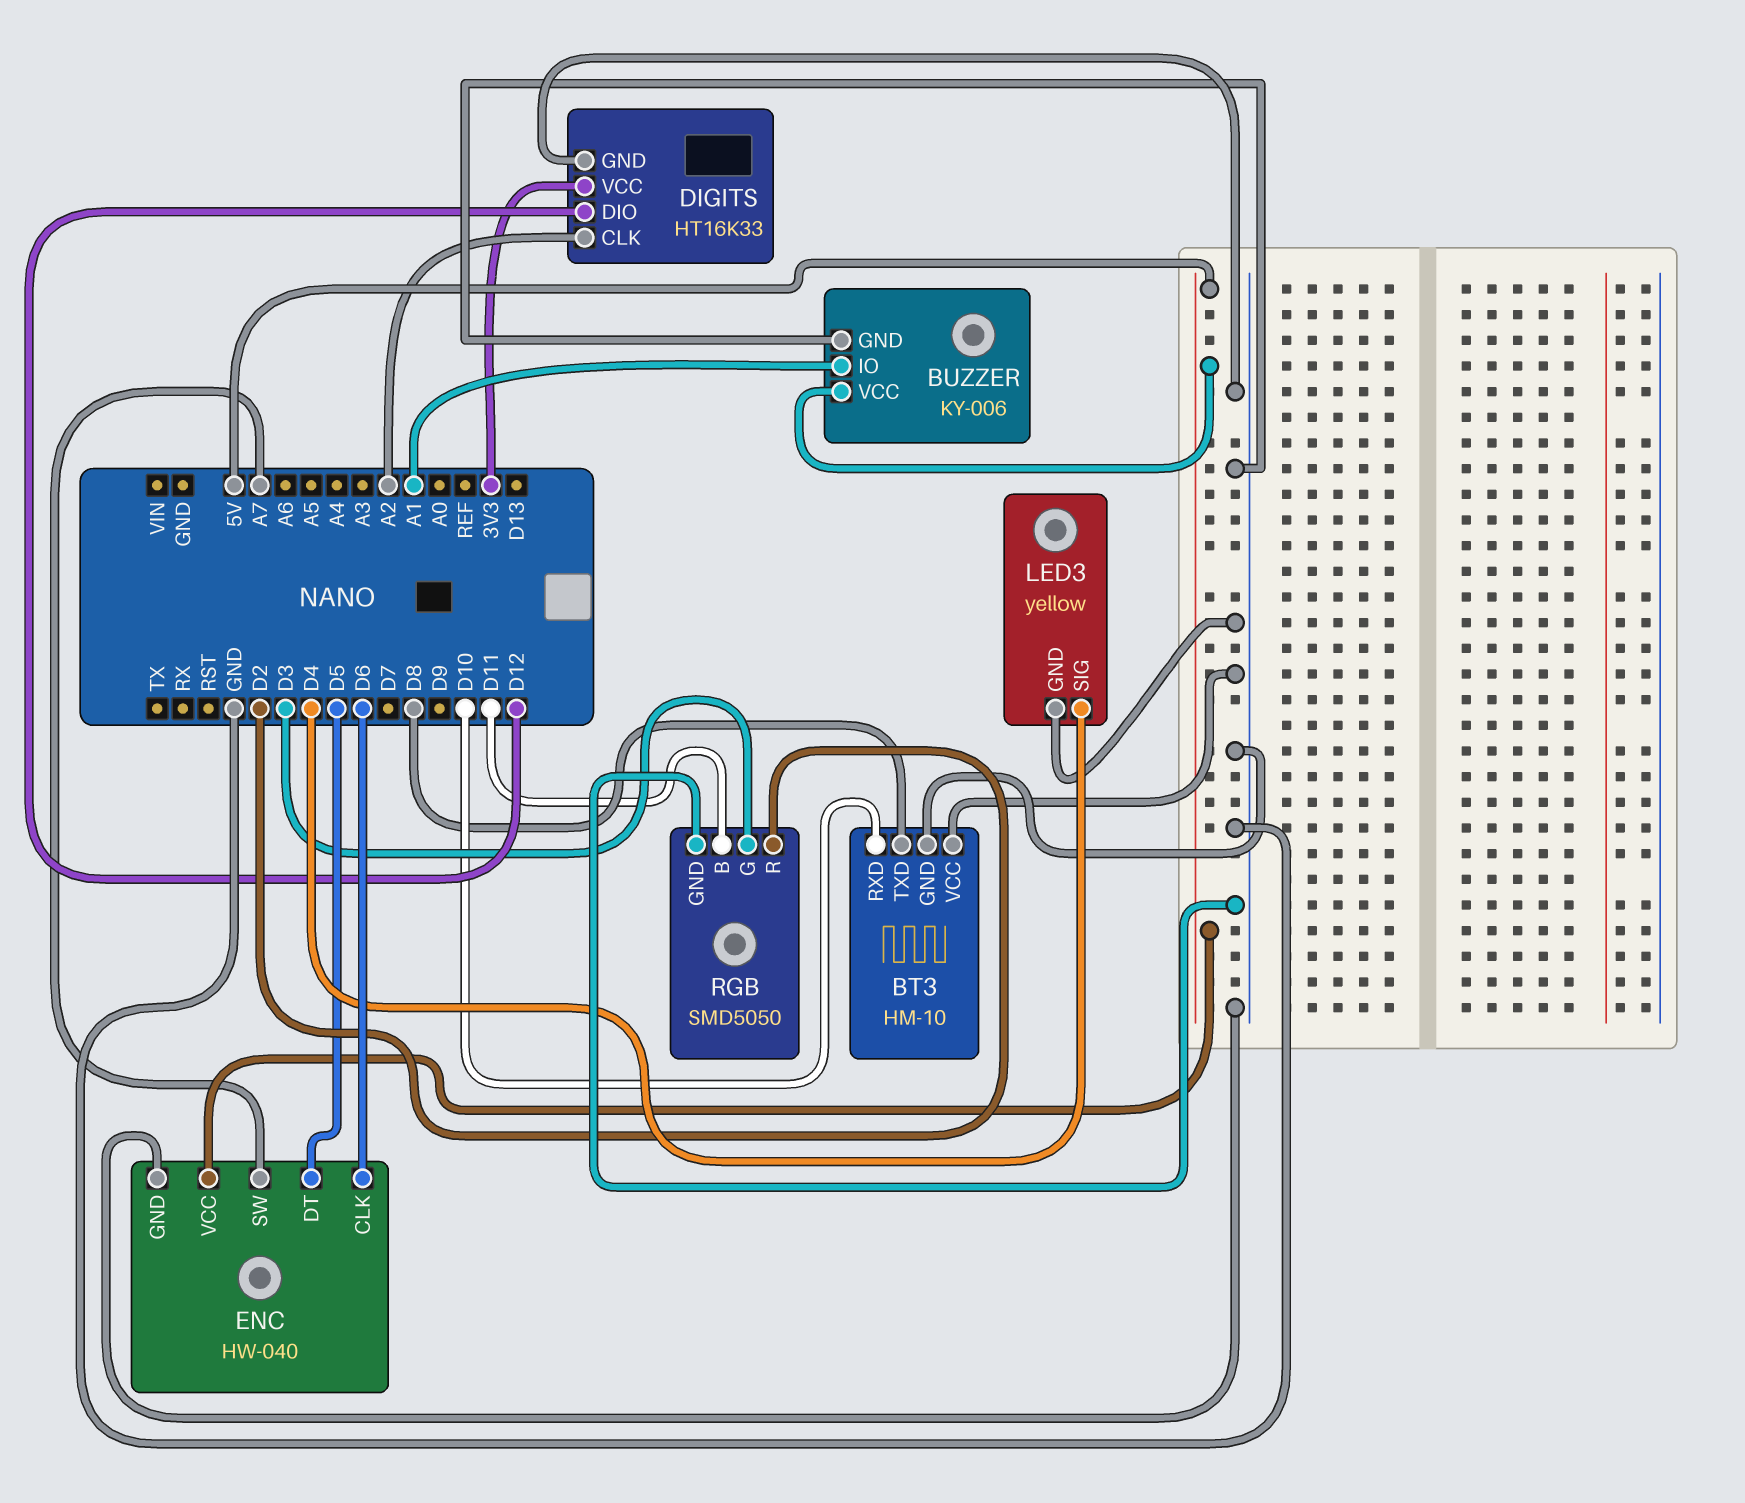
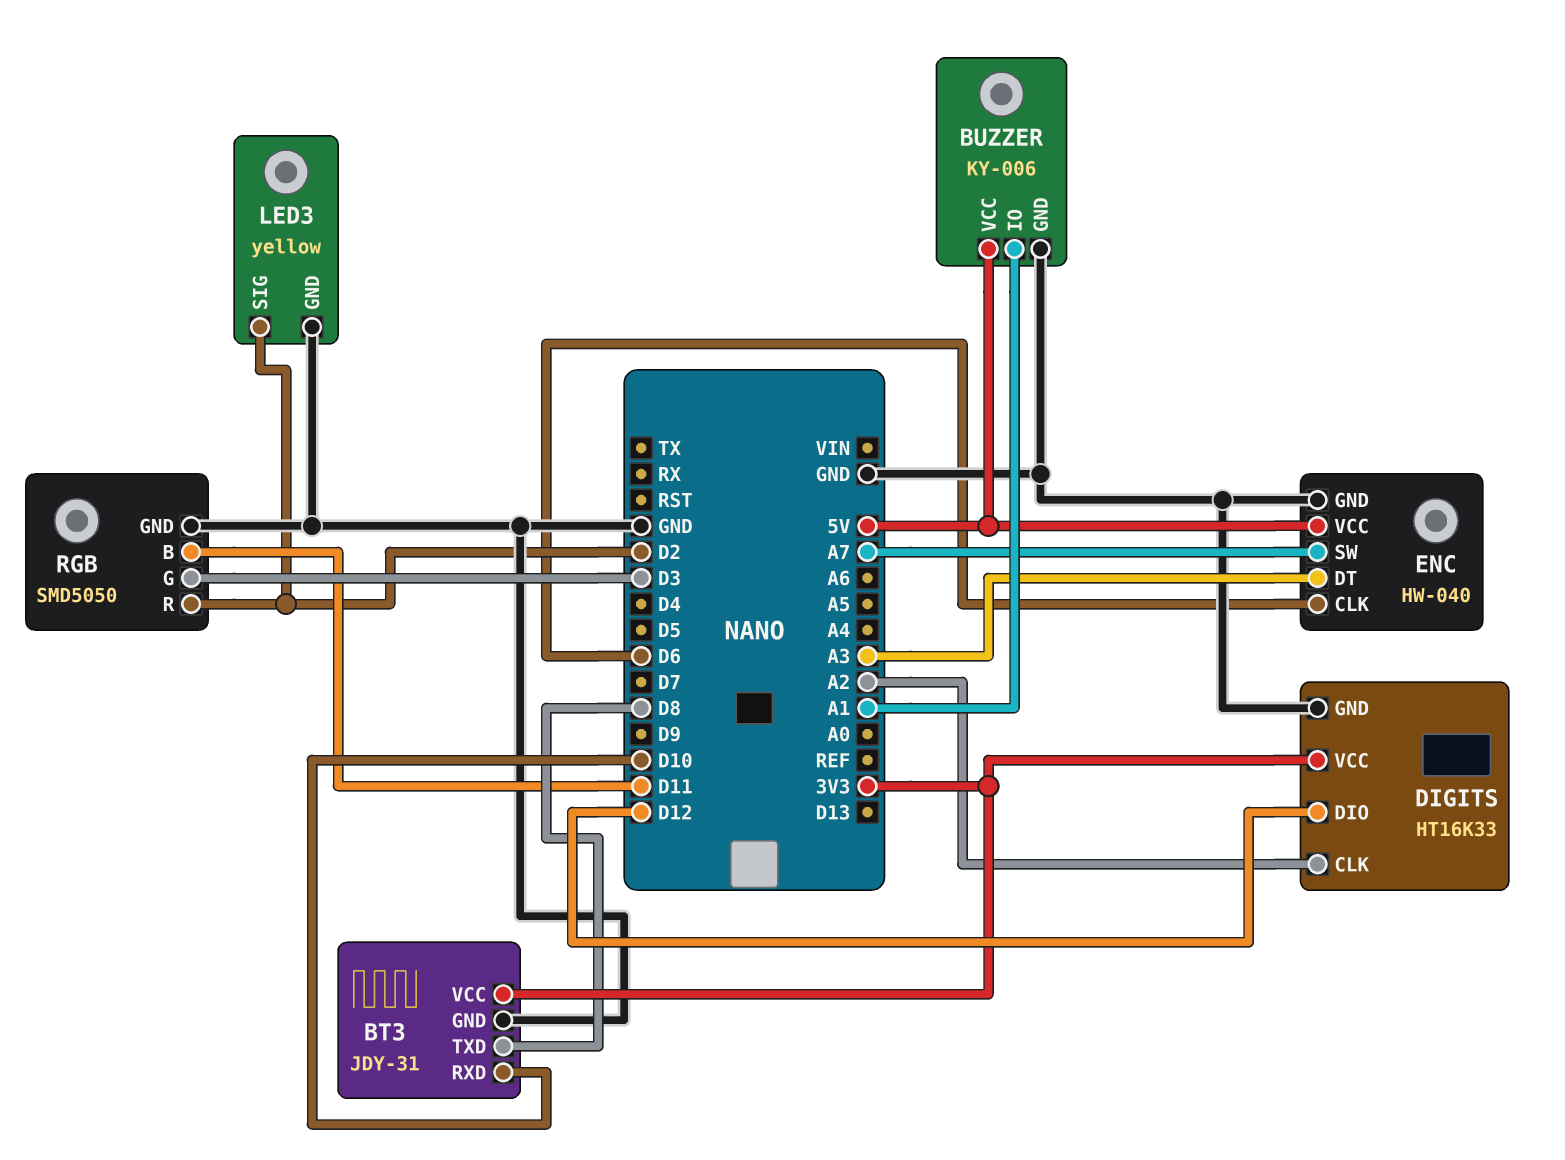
BT3: HM-10 -> JDY-31
BT3 pin VCC: GND -> 3V3
ENC pin DT: D5 -> A3
LED3 pin SIG: D4 -> D2

